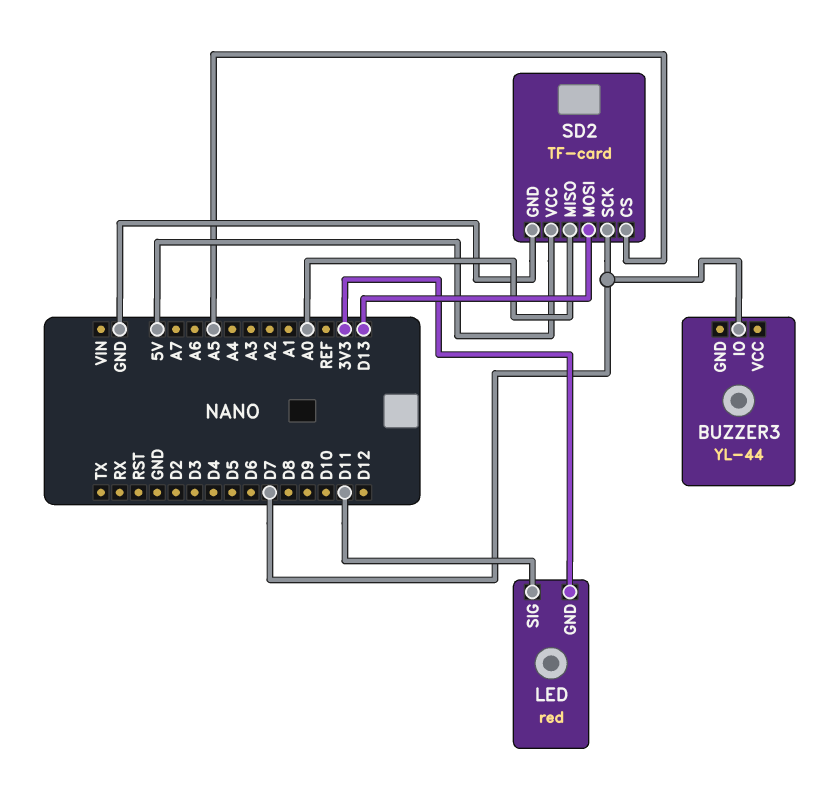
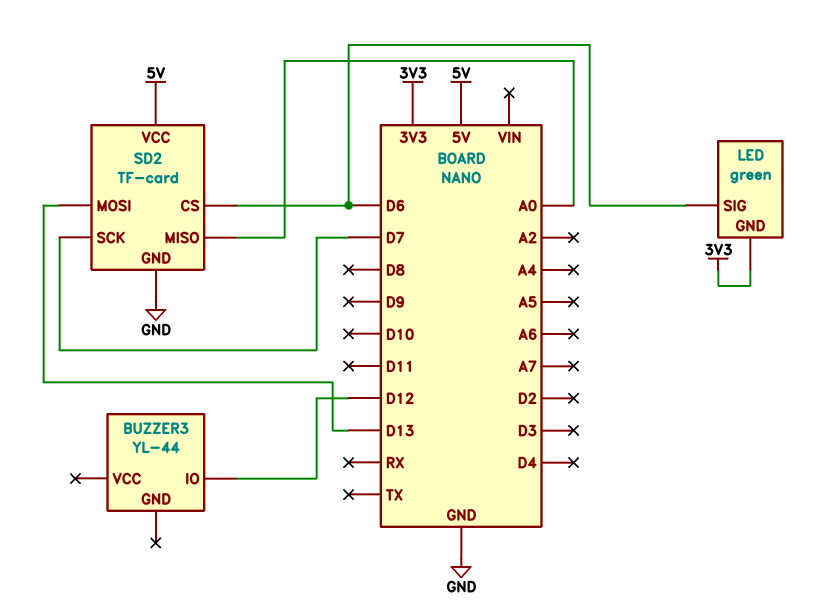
BUZZER3 pin IO: D7 -> D12
LED: red -> green
LED pin SIG: D11 -> D6
SD2 pin CS: A5 -> D6

